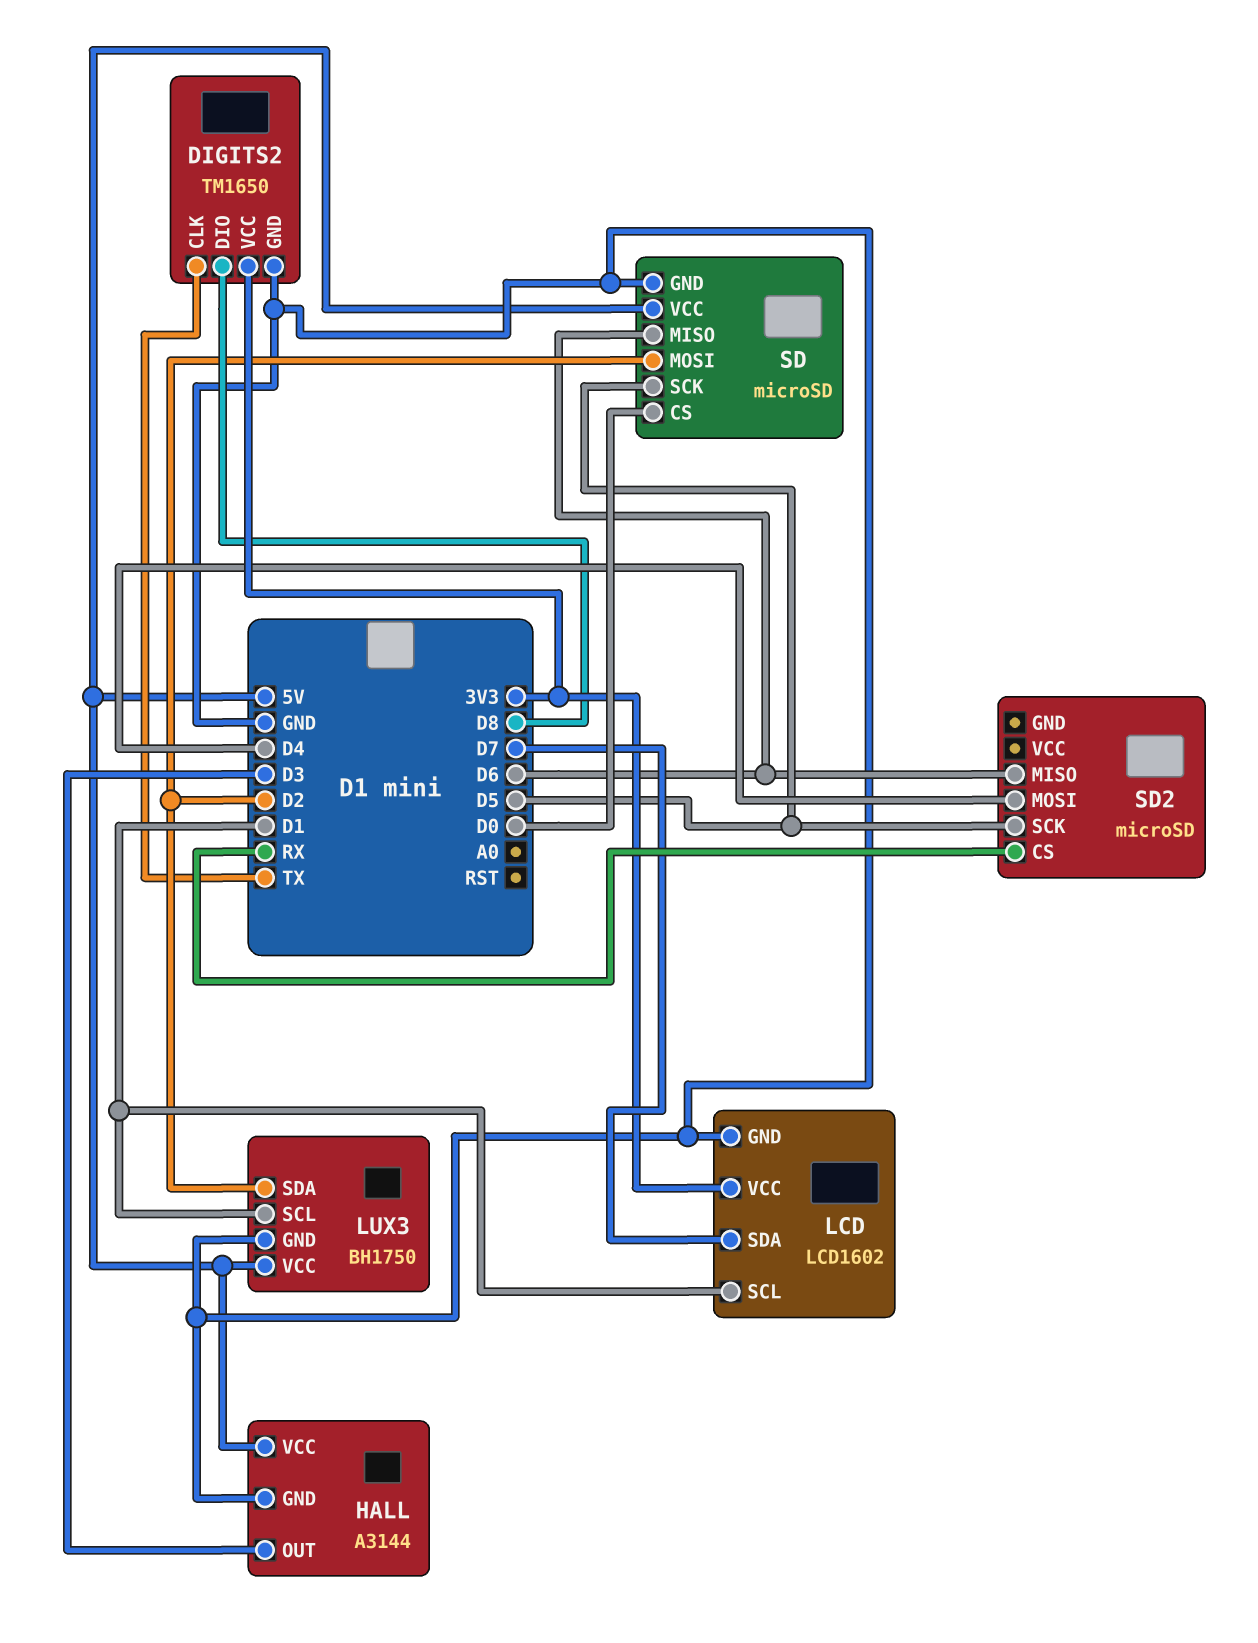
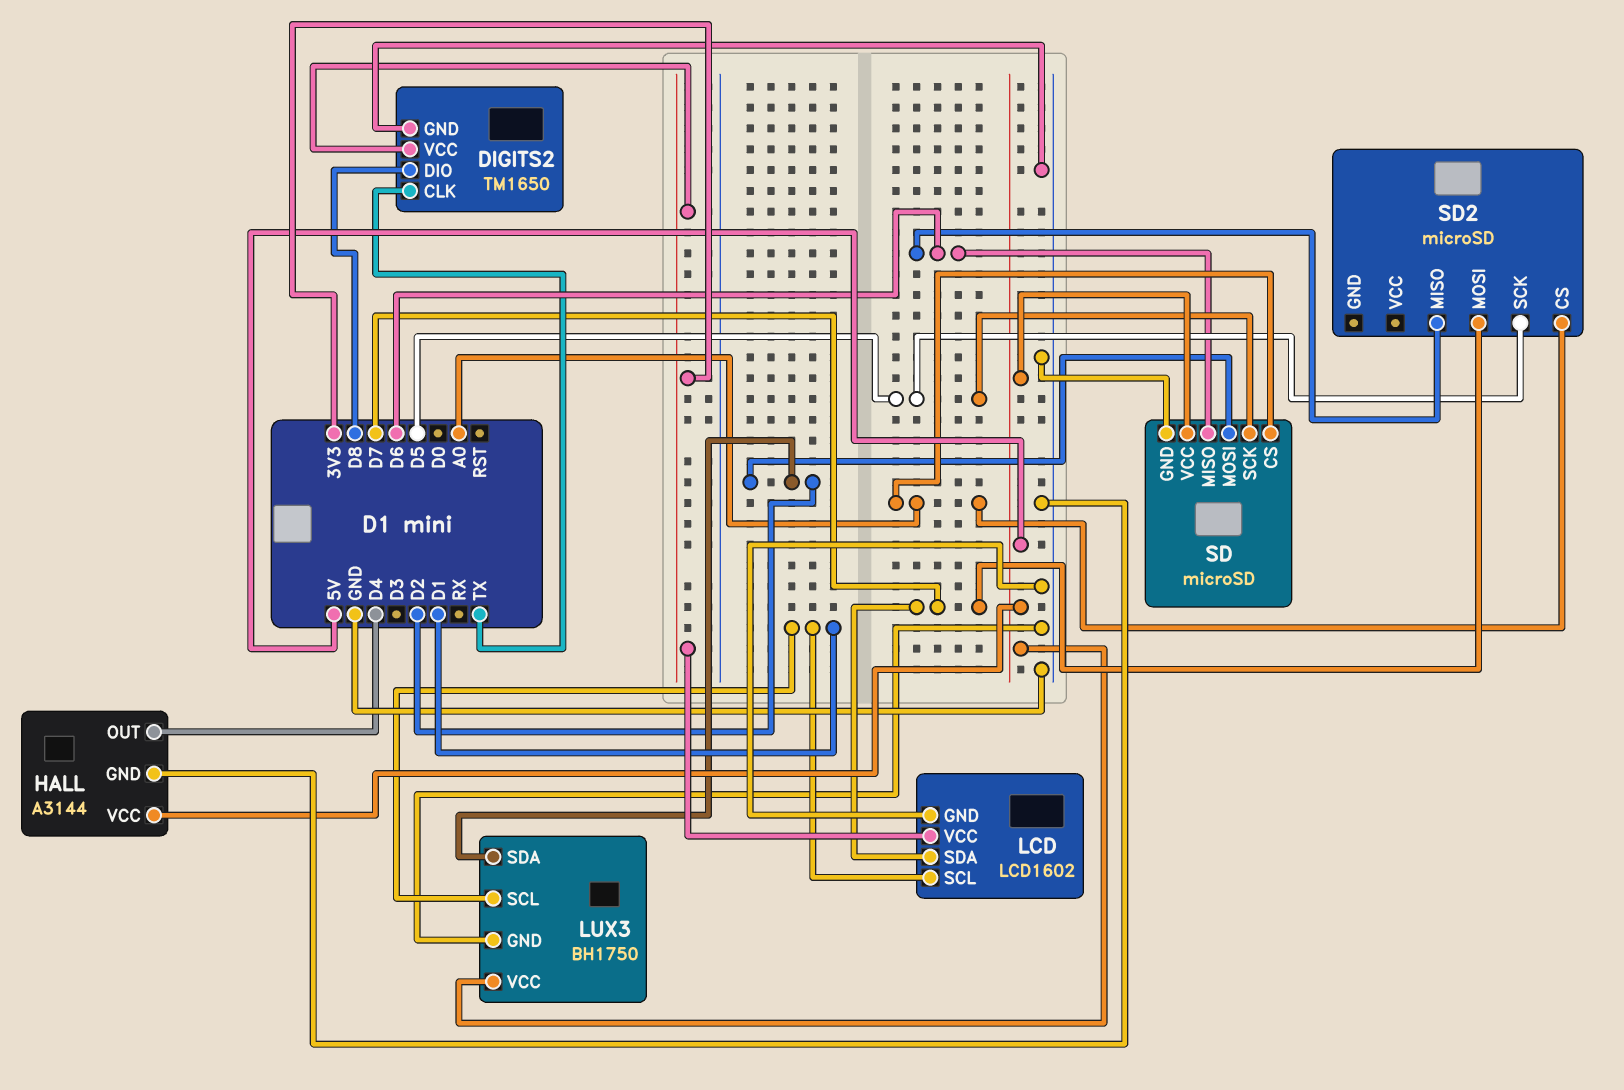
HALL pin OUT: D3 -> D4
SD pin CS: D0 -> A0
SD2 pin CS: RX -> A0
SD2 pin MOSI: D4 -> D7

